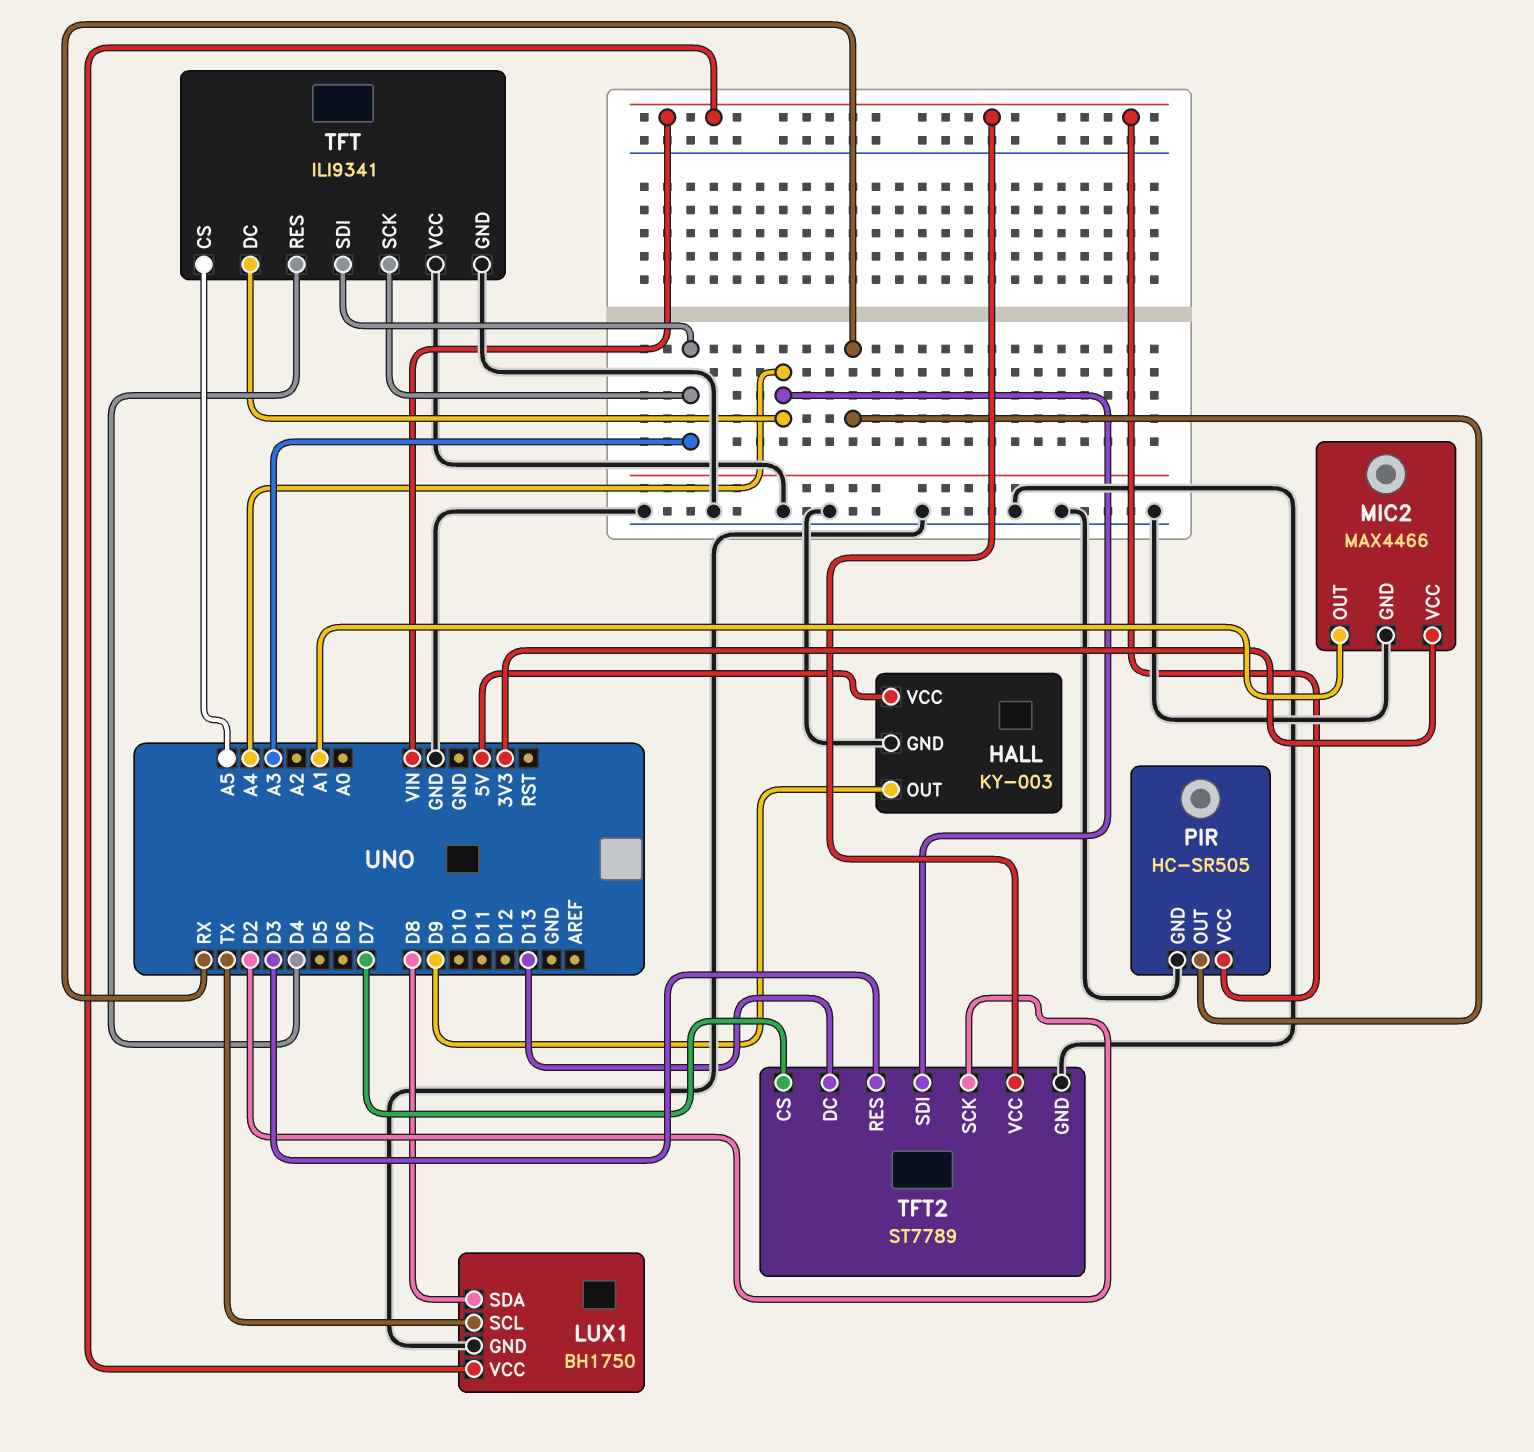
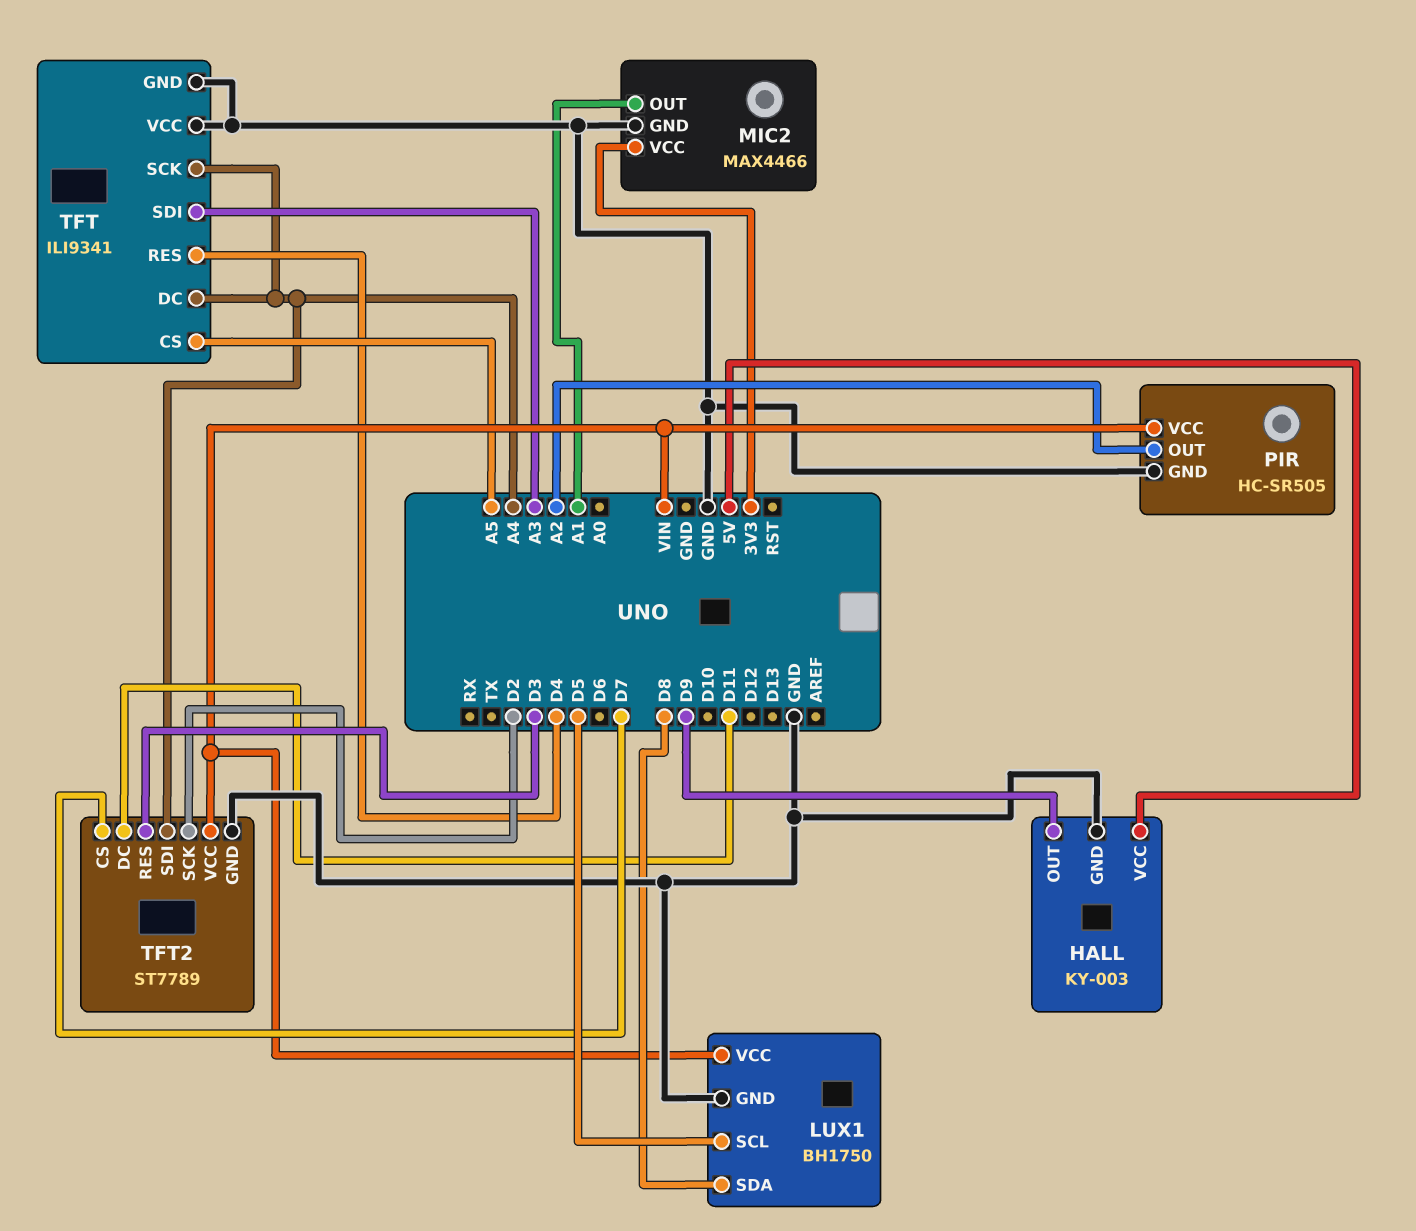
LUX1 pin SCL: TX -> D5
PIR pin OUT: RX -> A2
TFT pin SCK: A3 -> A4
TFT2 pin DC: D13 -> D11

